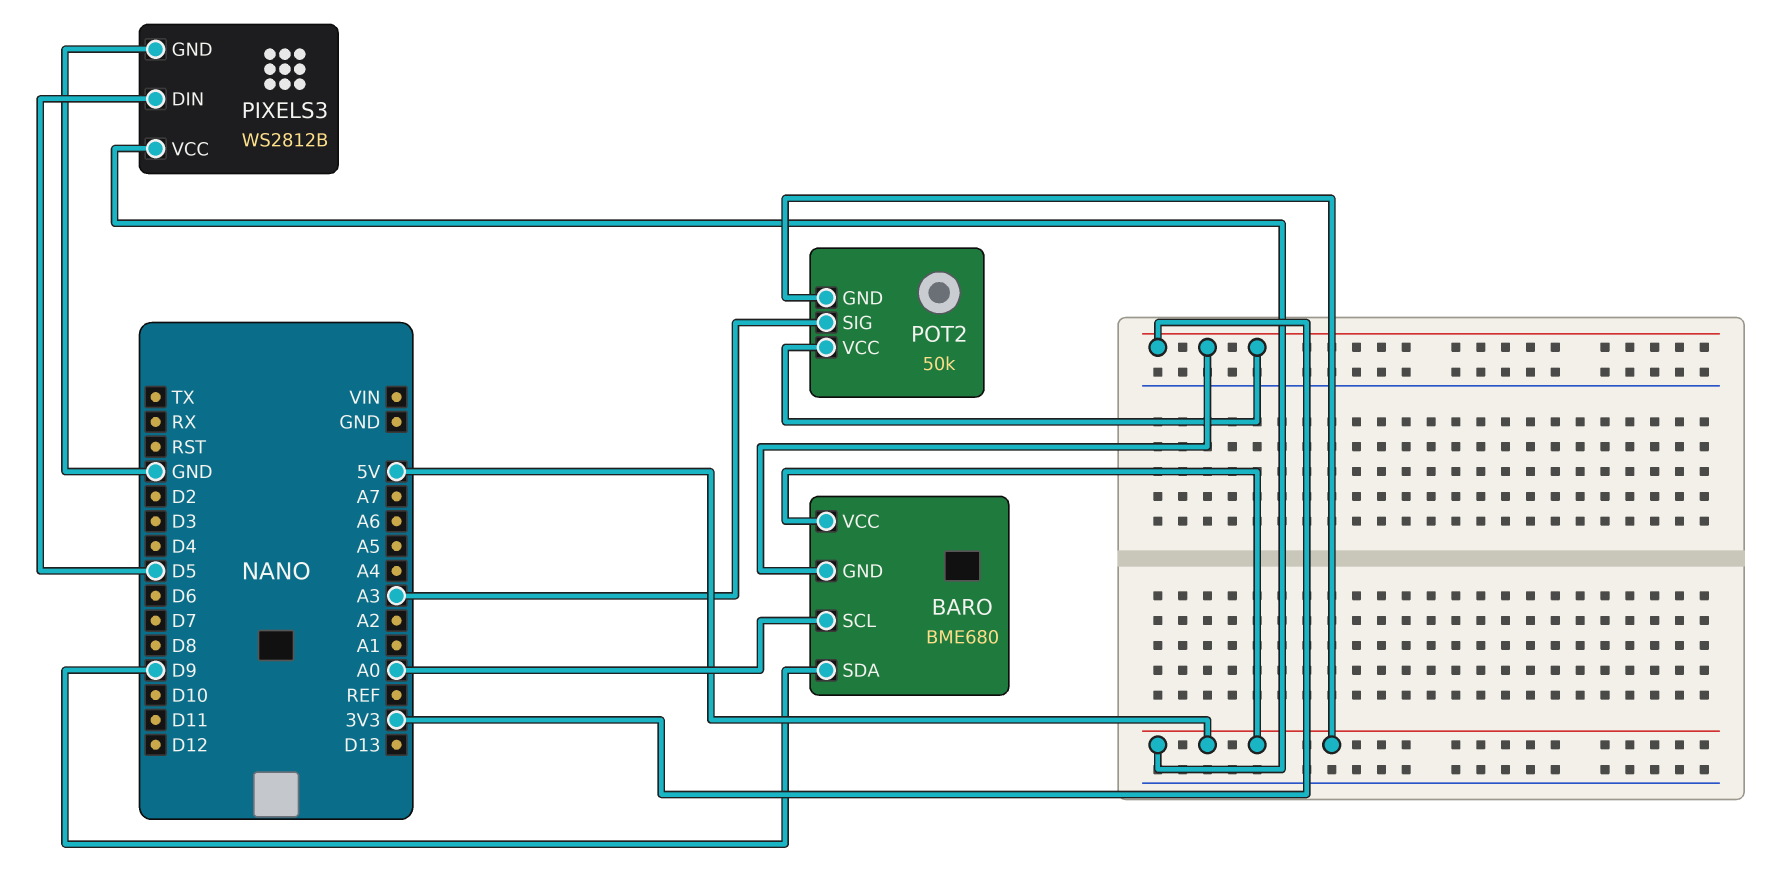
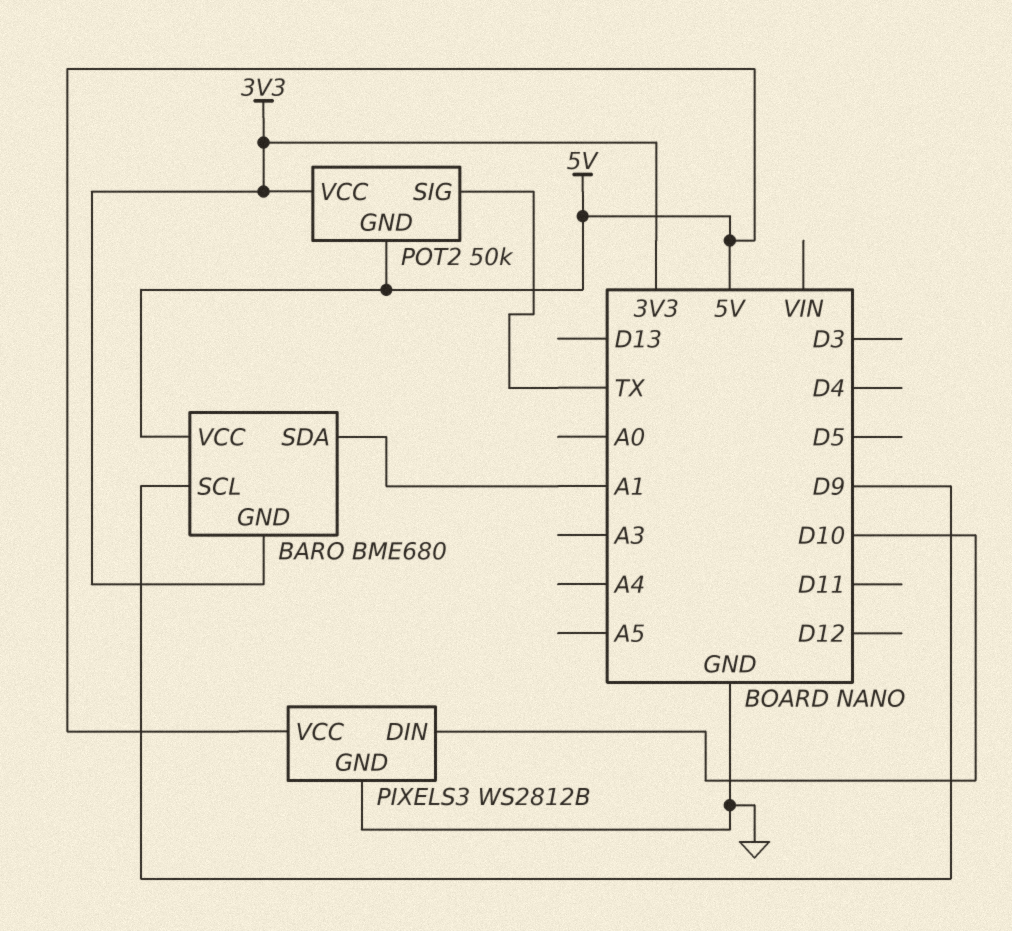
BARO pin SCL: A0 -> D9
BARO pin SDA: D9 -> A1
PIXELS3 pin DIN: D5 -> D10
POT2 pin SIG: A3 -> TX

